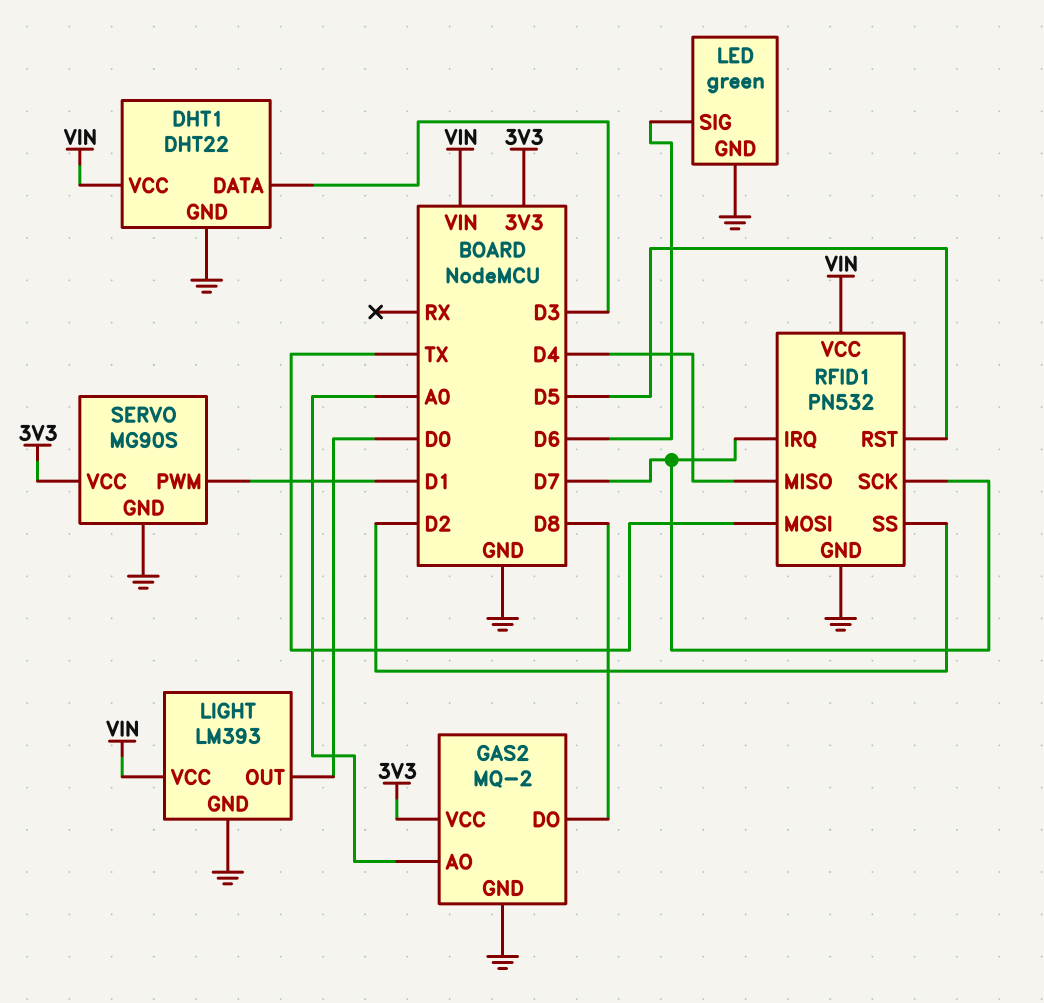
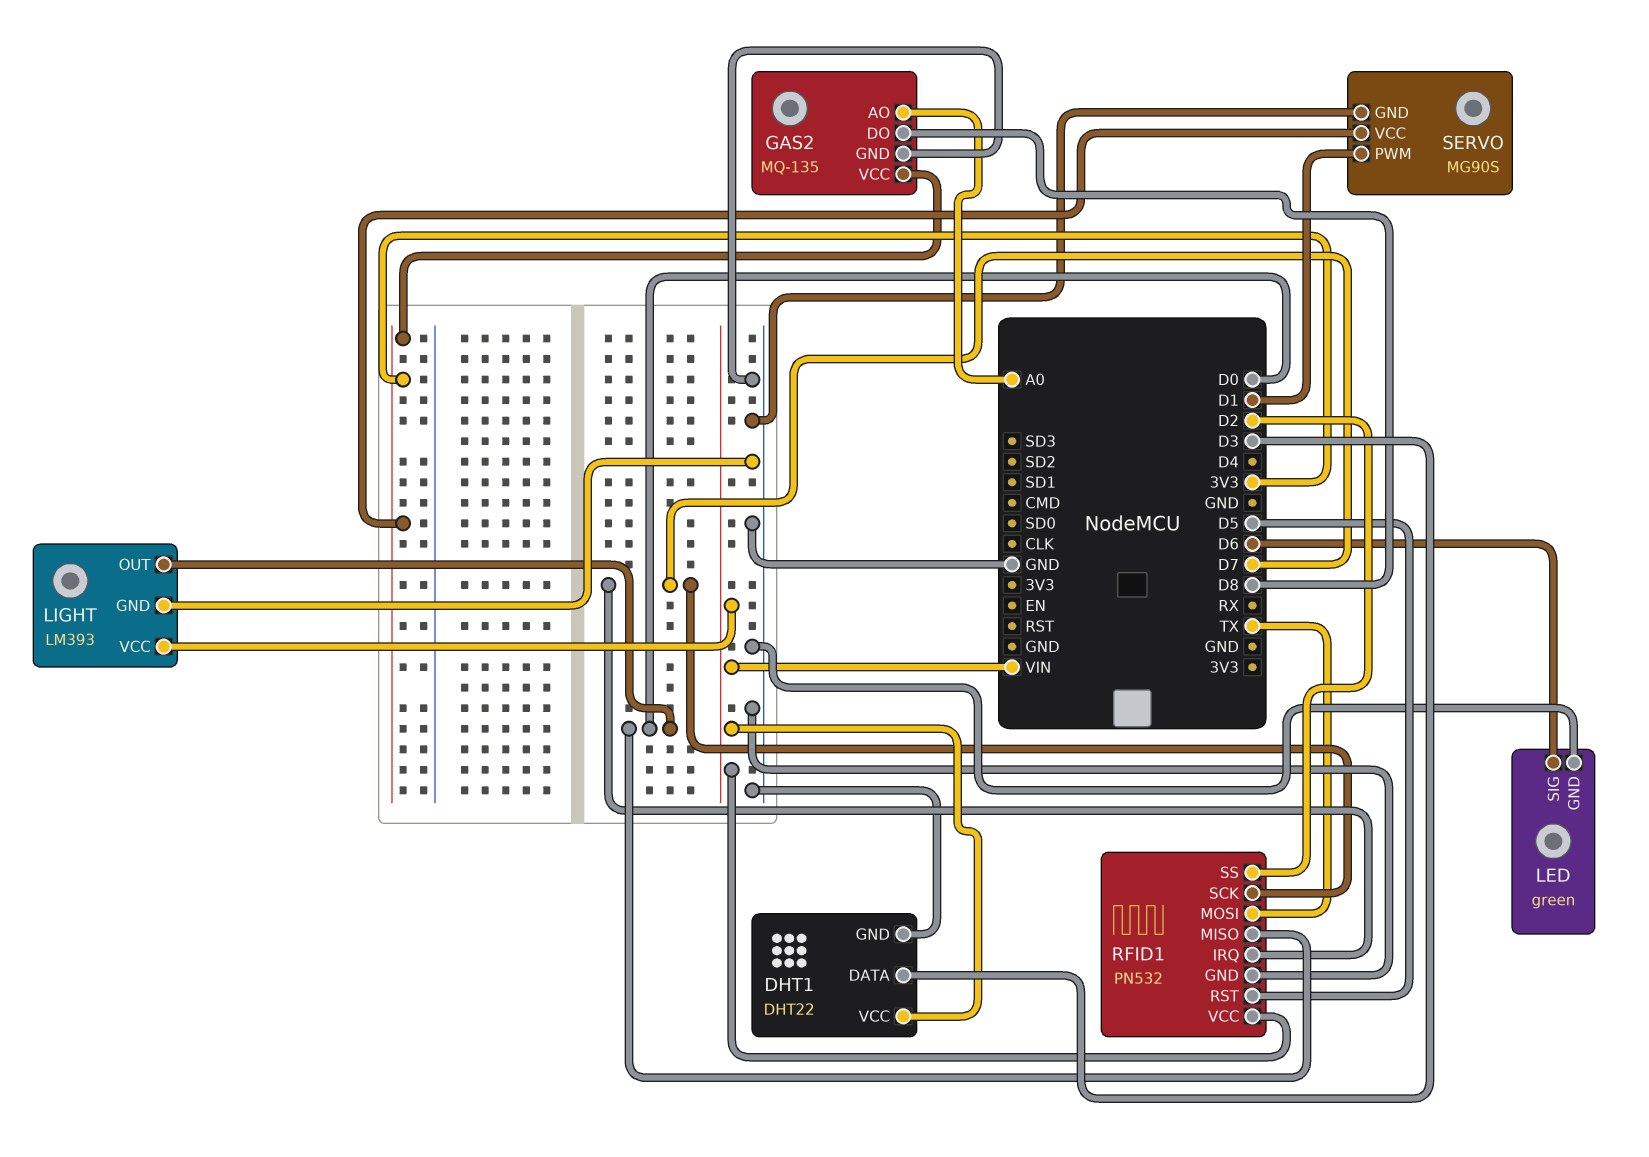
GAS2: MQ-2 -> MQ-135
RFID1 pin MISO: D4 -> D0

